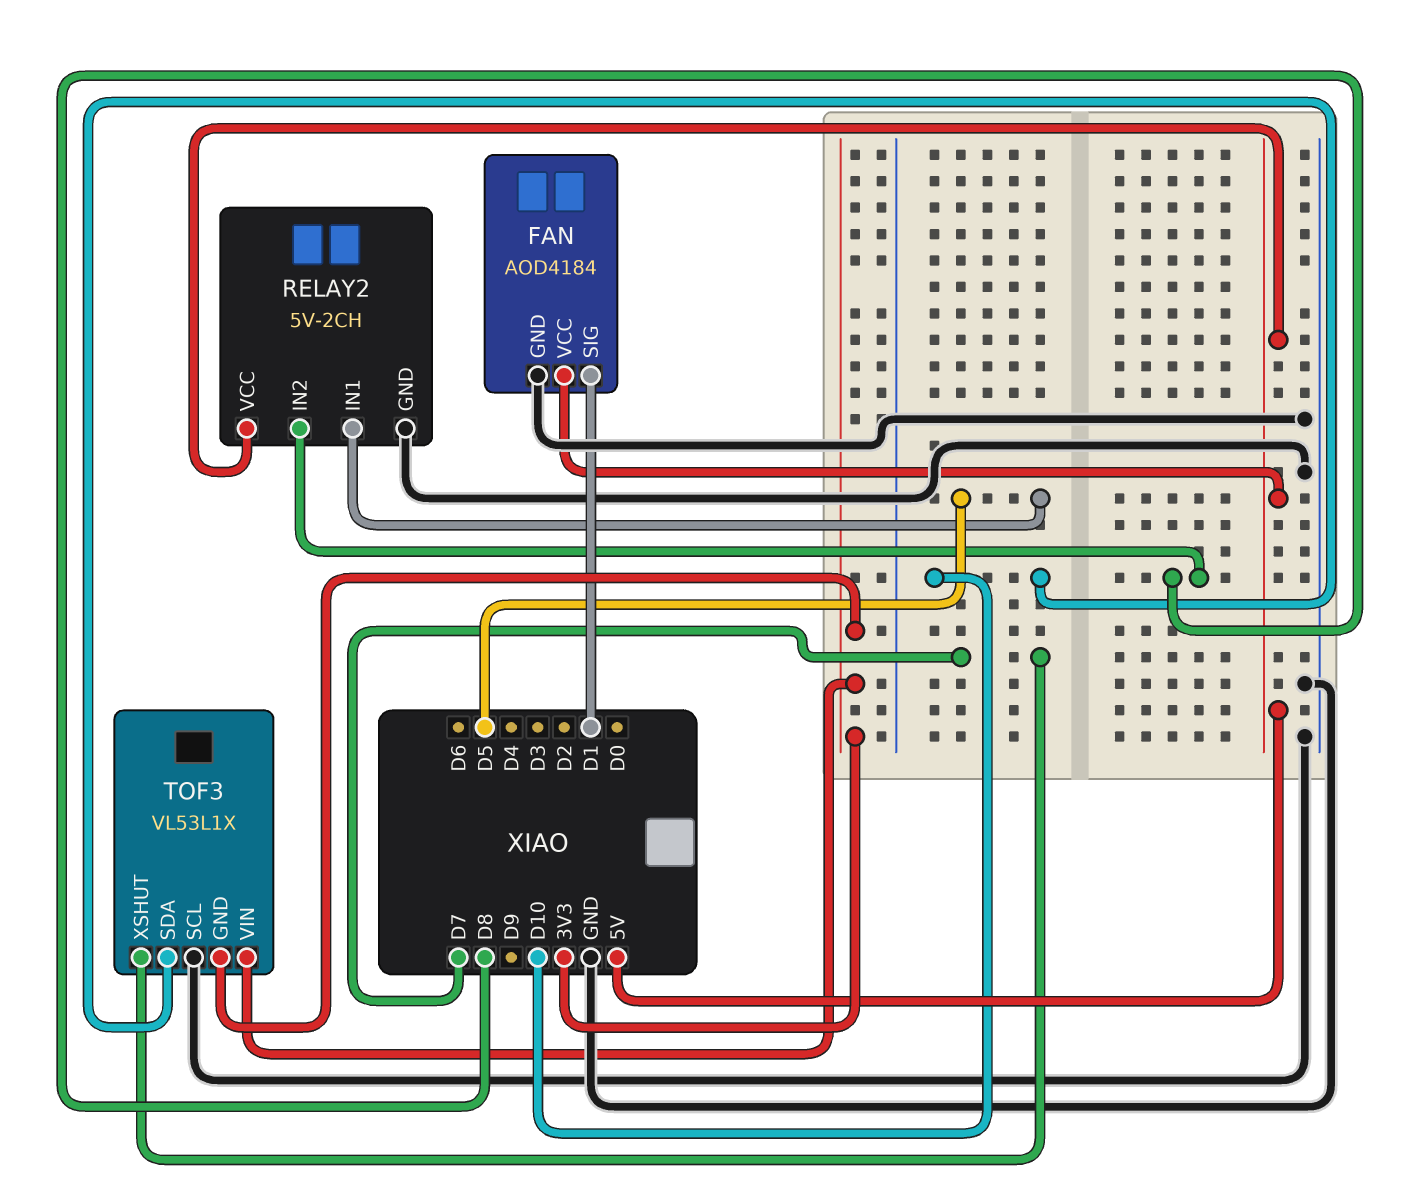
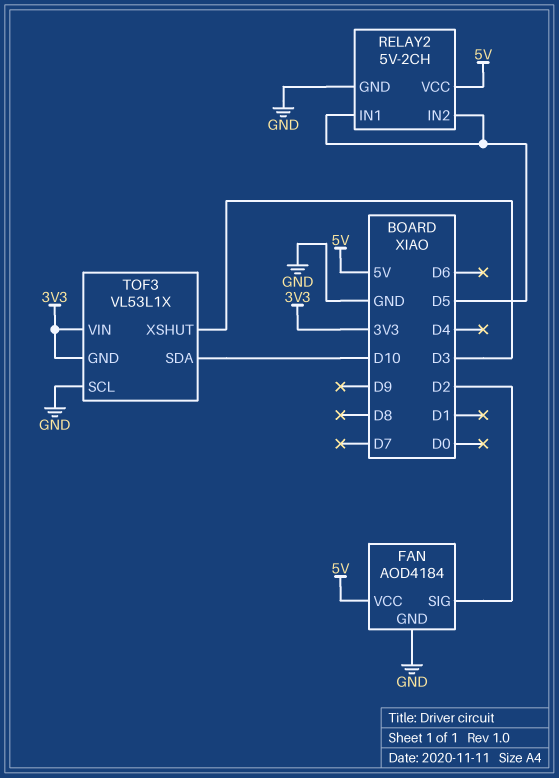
FAN pin SIG: D1 -> D2
RELAY2 pin IN2: D8 -> D5
TOF3 pin XSHUT: D7 -> D3

